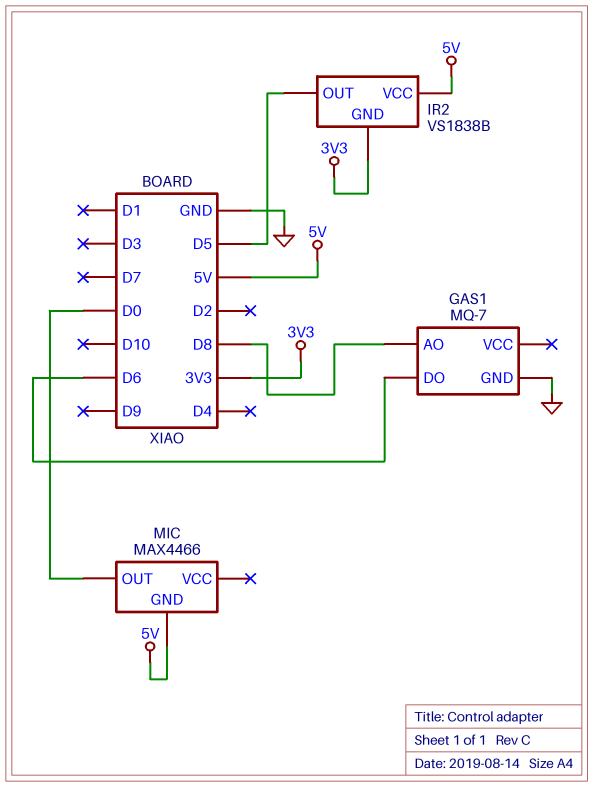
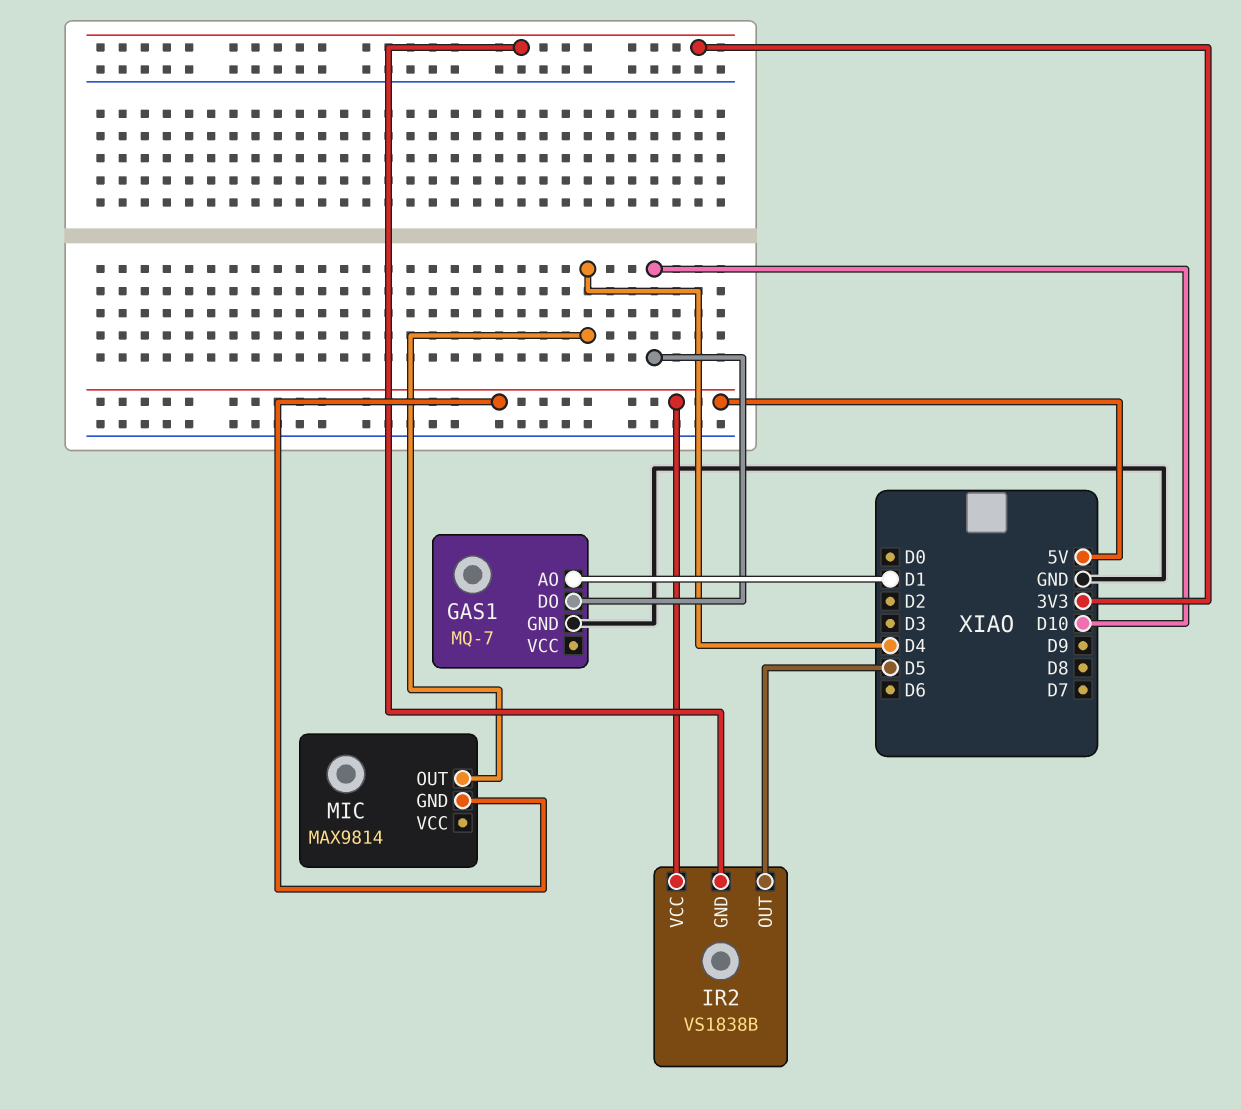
GAS1 pin AO: D8 -> D1
GAS1 pin DO: D6 -> D10
MIC: MAX4466 -> MAX9814
MIC pin OUT: D0 -> D4

